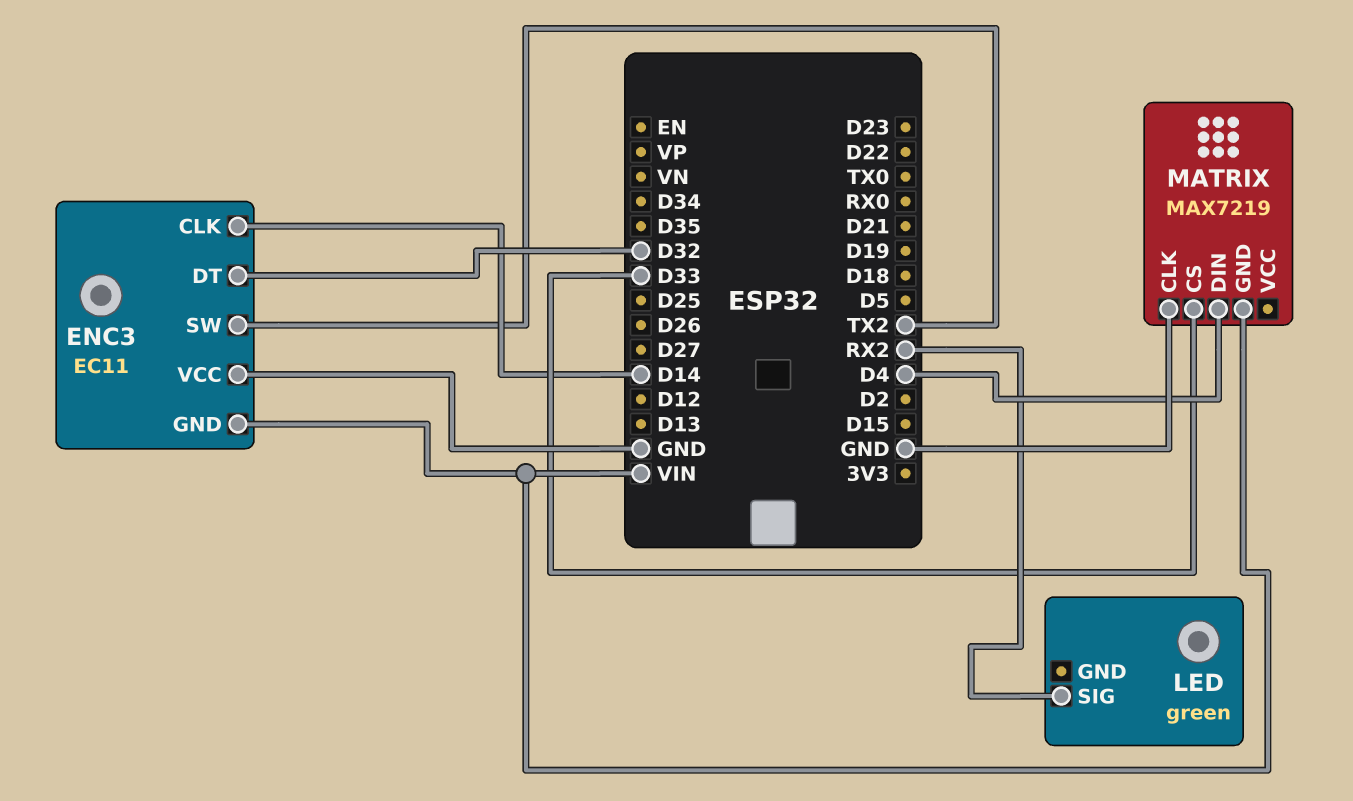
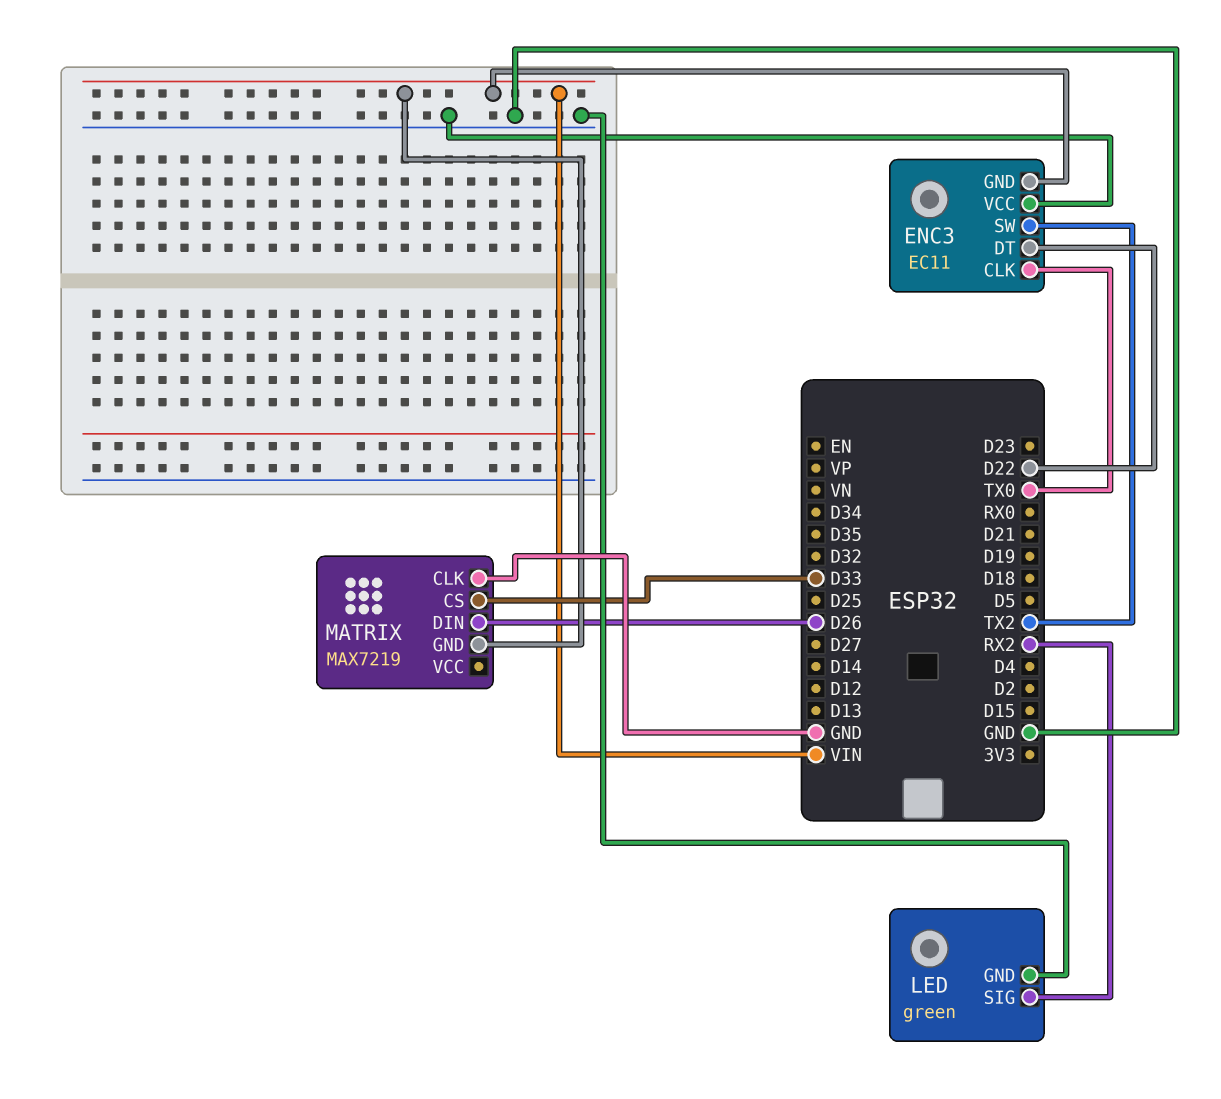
ENC3 pin CLK: D14 -> TX0
ENC3 pin DT: D32 -> D22
LED pin GND: none -> GND
MATRIX pin DIN: D4 -> D26

